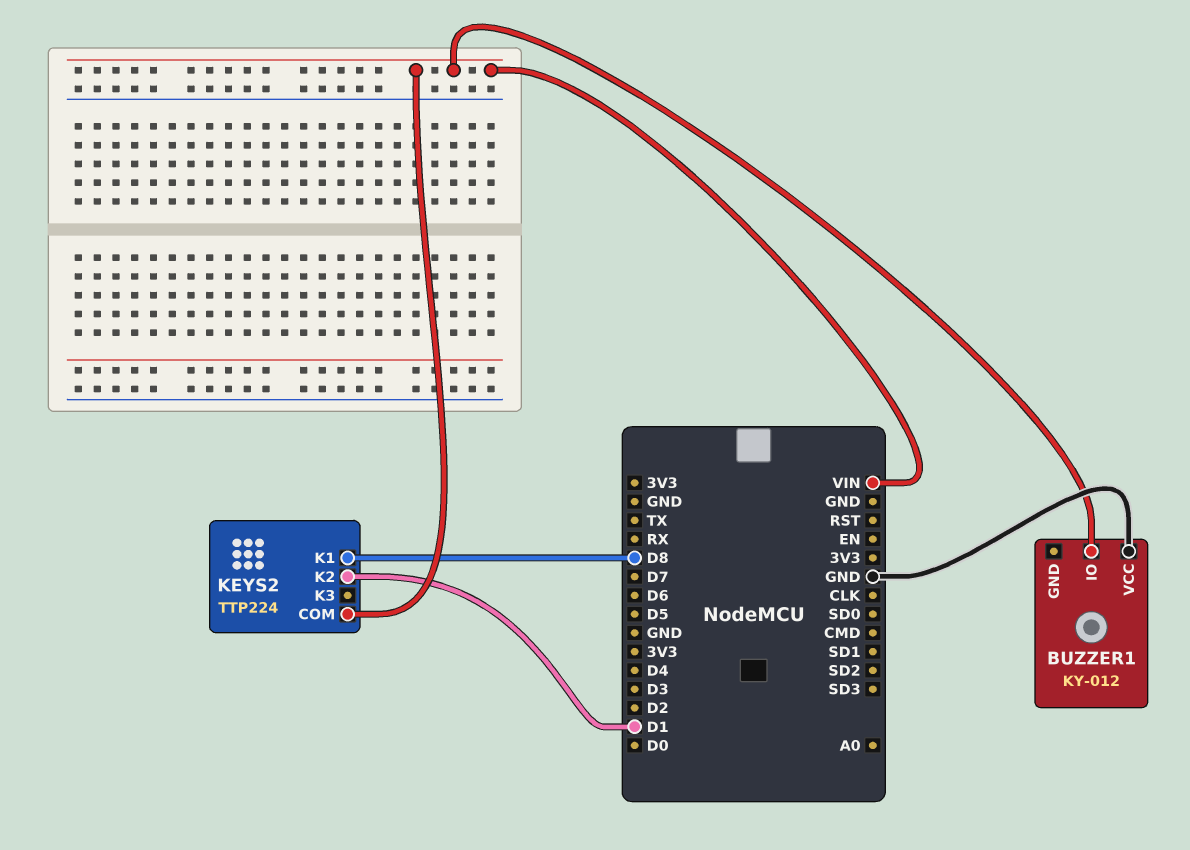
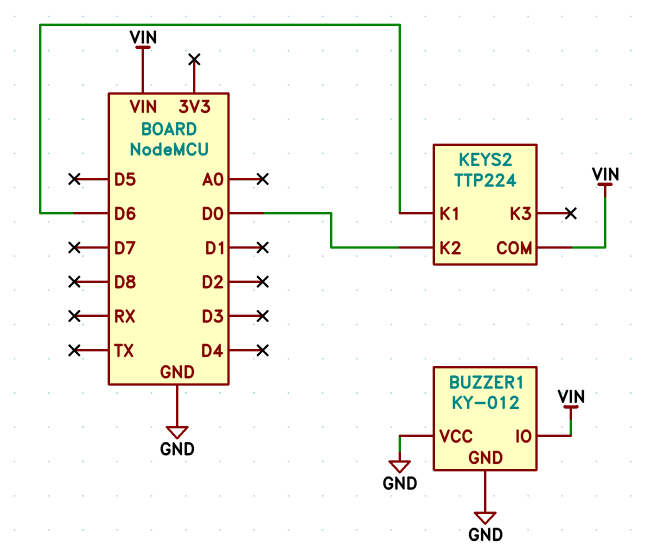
BUZZER1 pin GND: none -> GND
KEYS2 pin K1: D8 -> D6
KEYS2 pin K2: D1 -> D0

